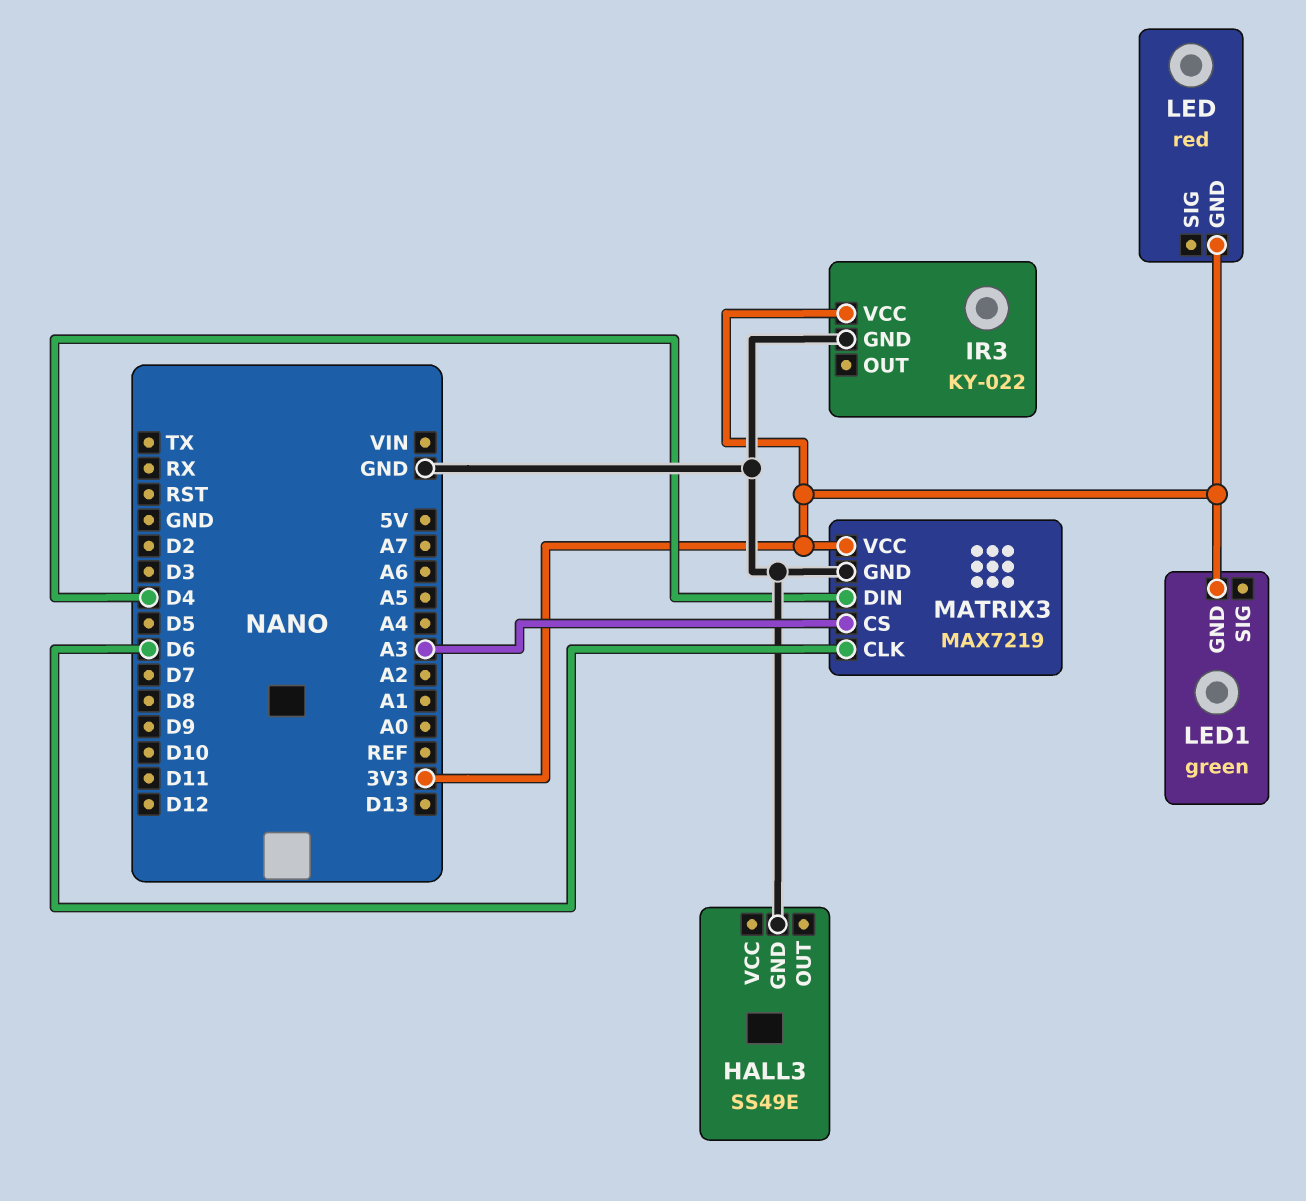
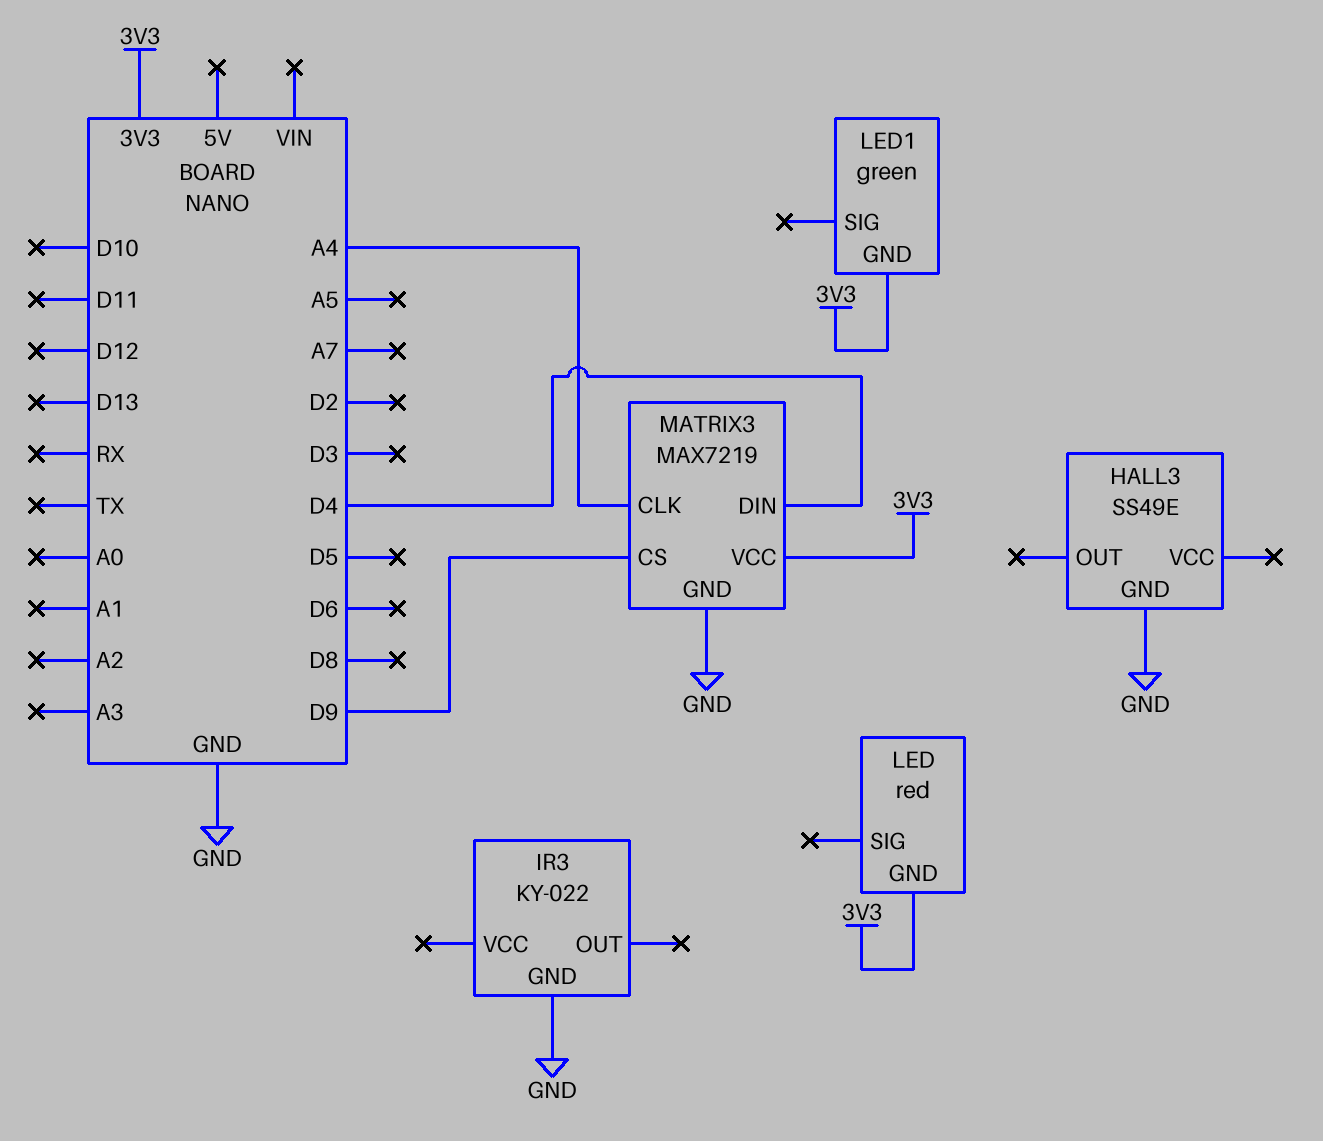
IR3 pin VCC: 3V3 -> none
MATRIX3 pin CLK: D6 -> A4
MATRIX3 pin CS: A3 -> D9

